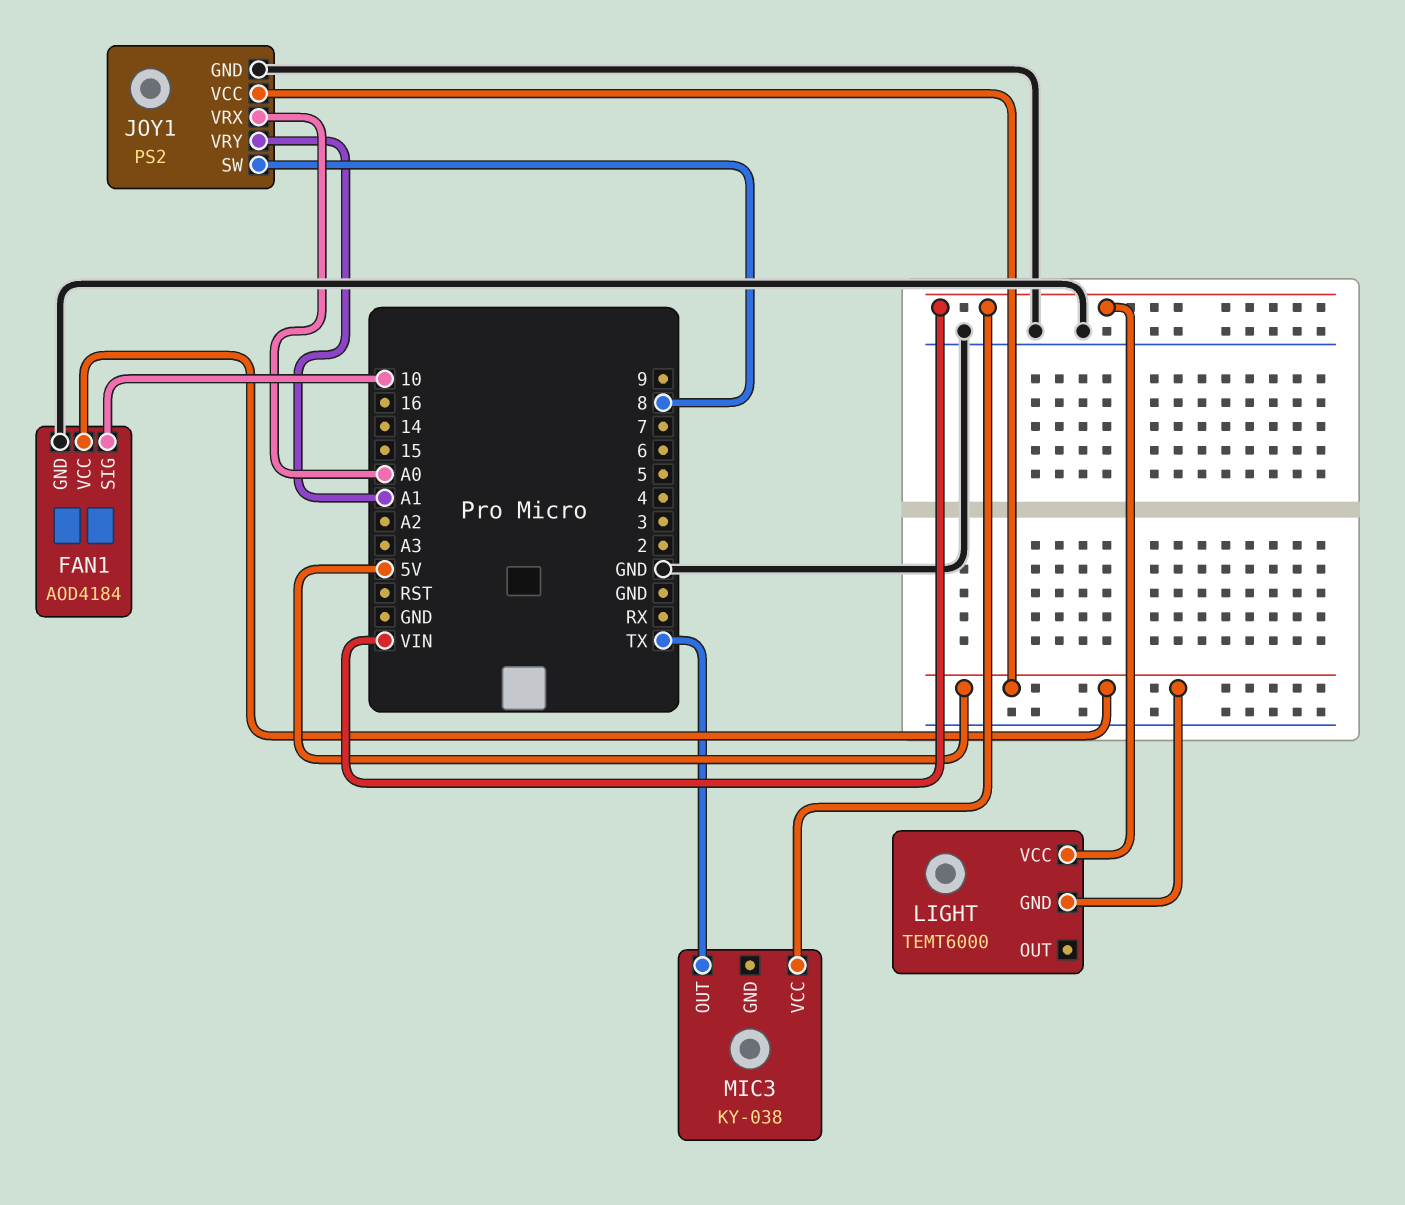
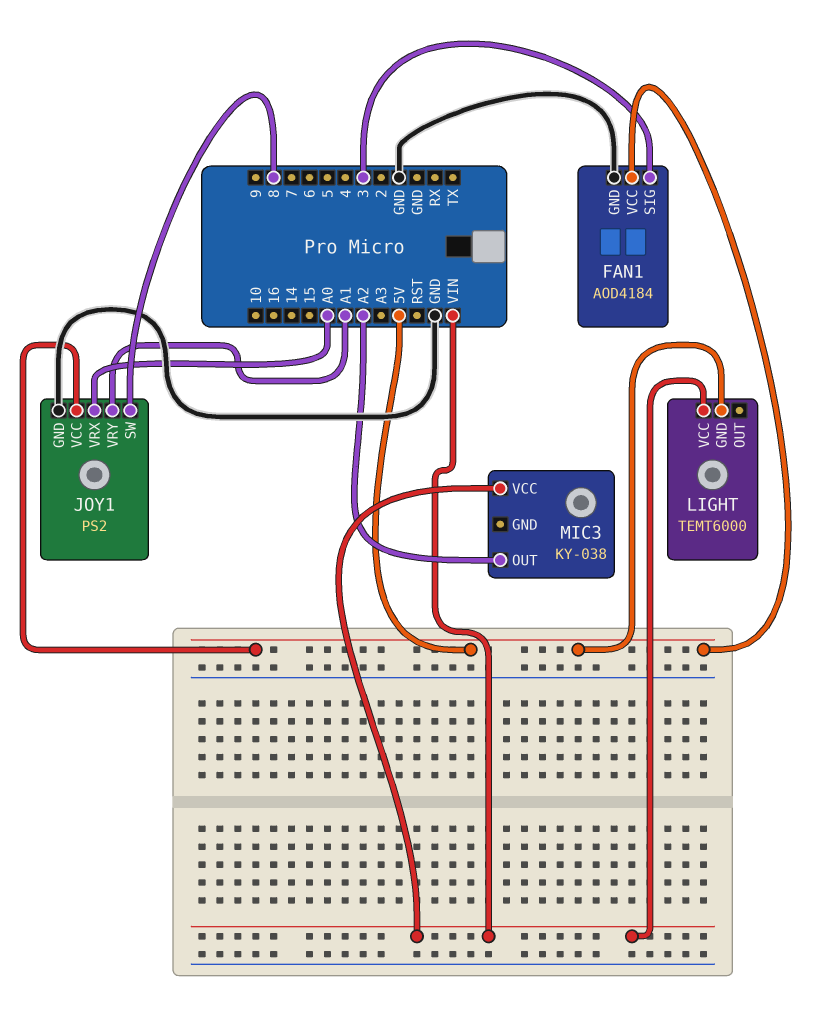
FAN1 pin SIG: 10 -> 3
MIC3 pin OUT: TX -> A2

